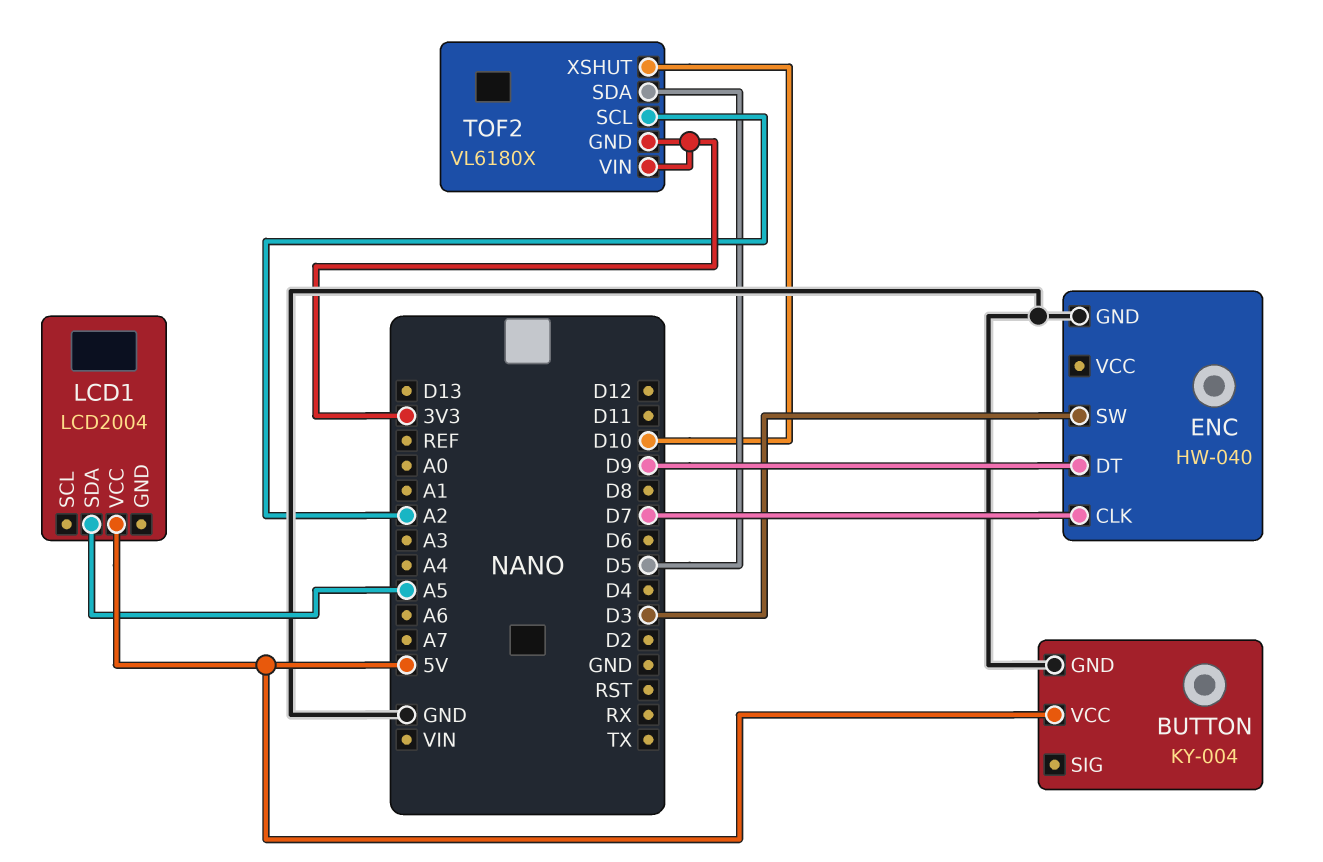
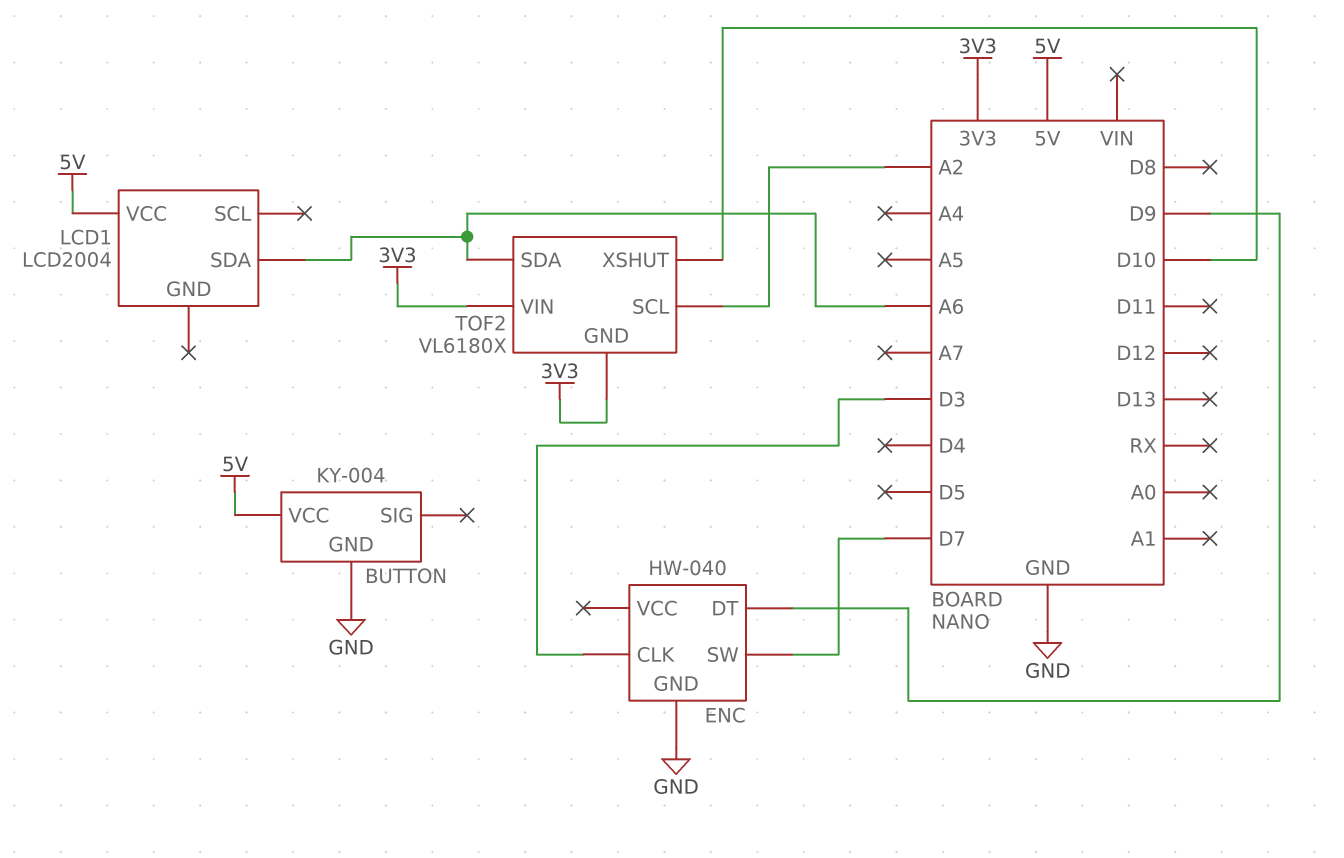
ENC pin CLK: D7 -> D3
ENC pin SW: D3 -> D7
LCD1 pin SDA: A5 -> A6
TOF2 pin SDA: D5 -> A6

